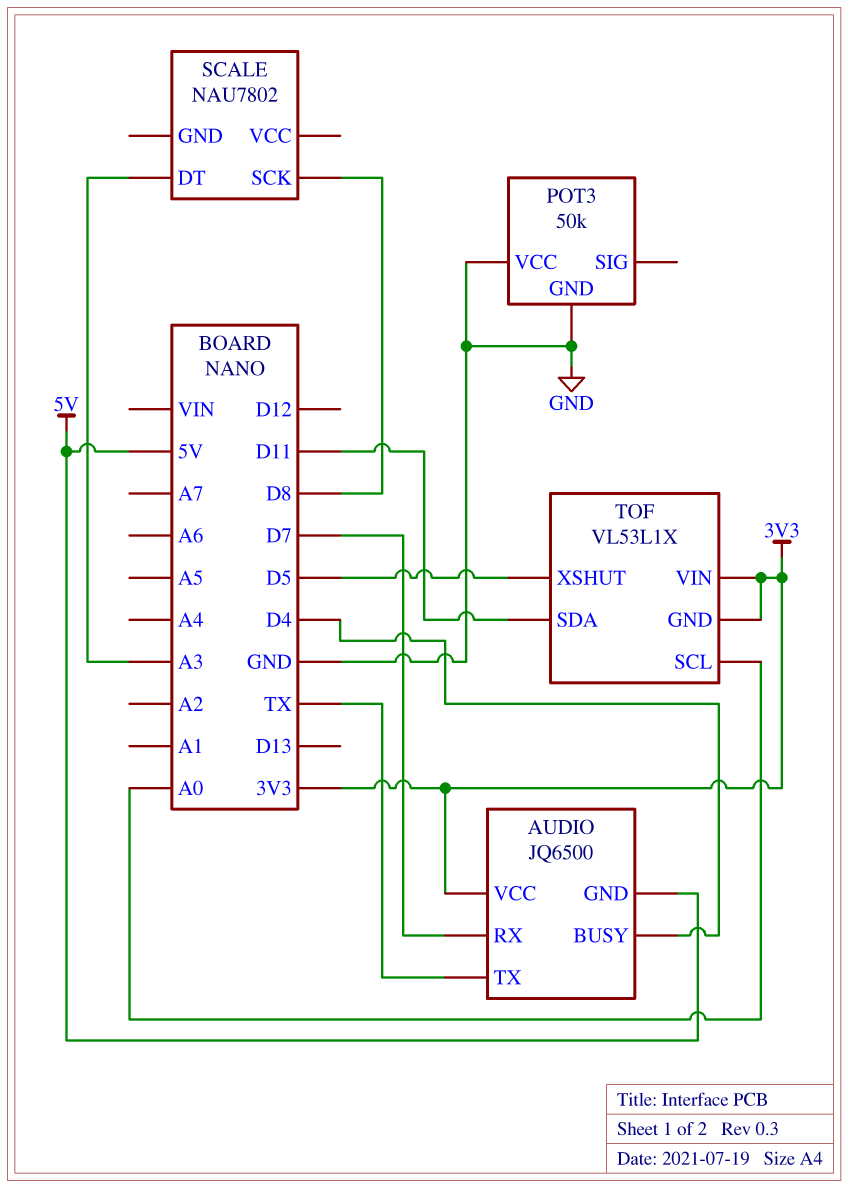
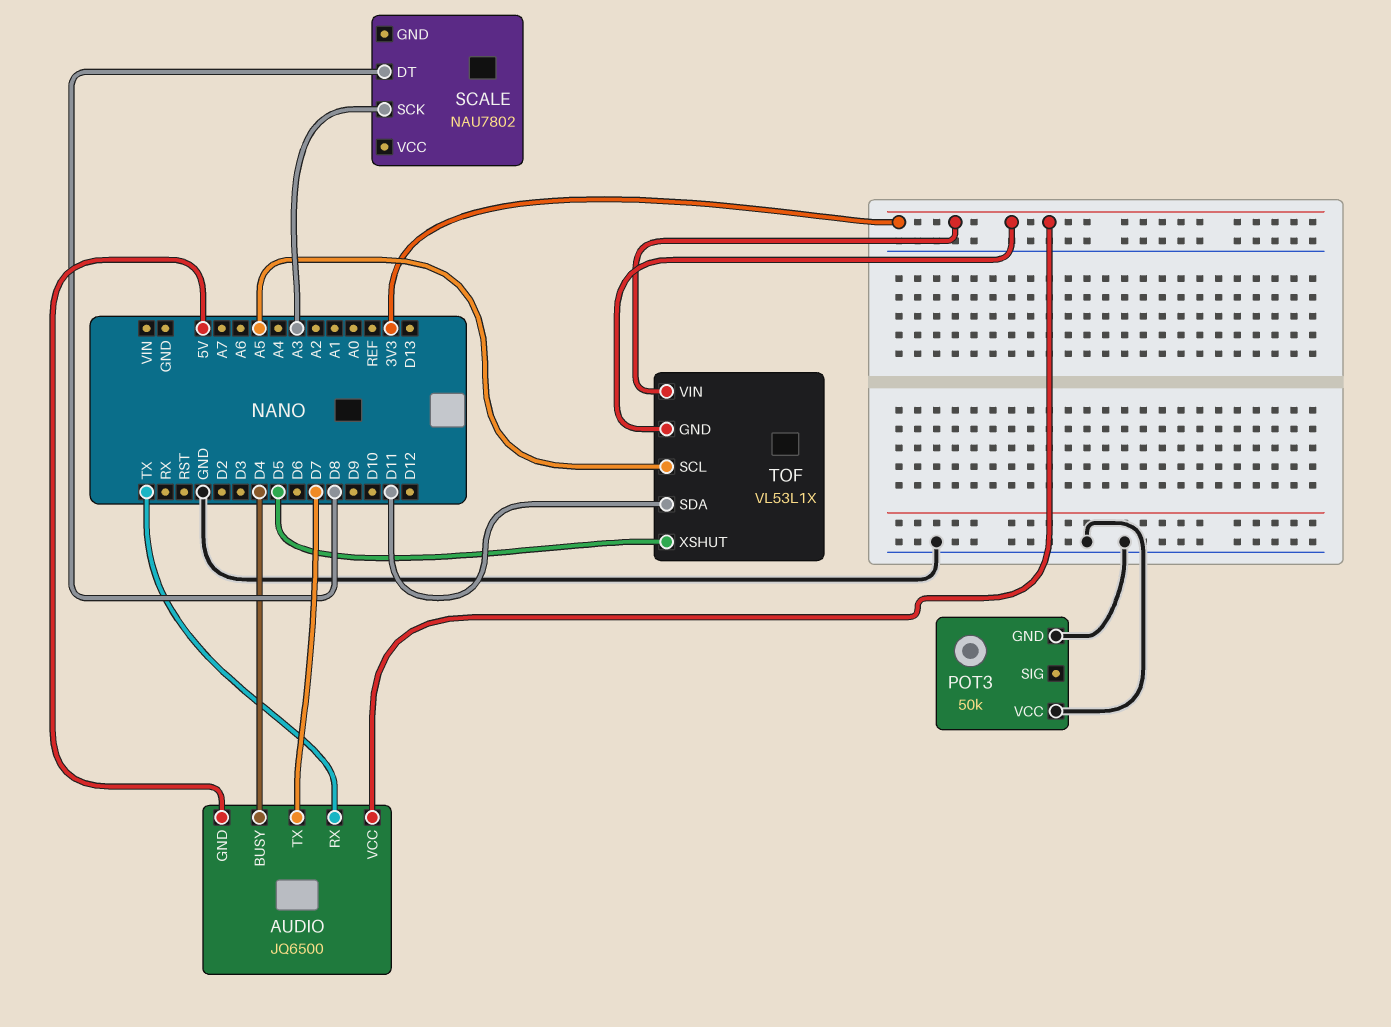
AUDIO pin RX: D7 -> TX
AUDIO pin TX: TX -> D7
SCALE pin DT: A3 -> D8
SCALE pin SCK: D8 -> A3
TOF pin SCL: A0 -> A5

